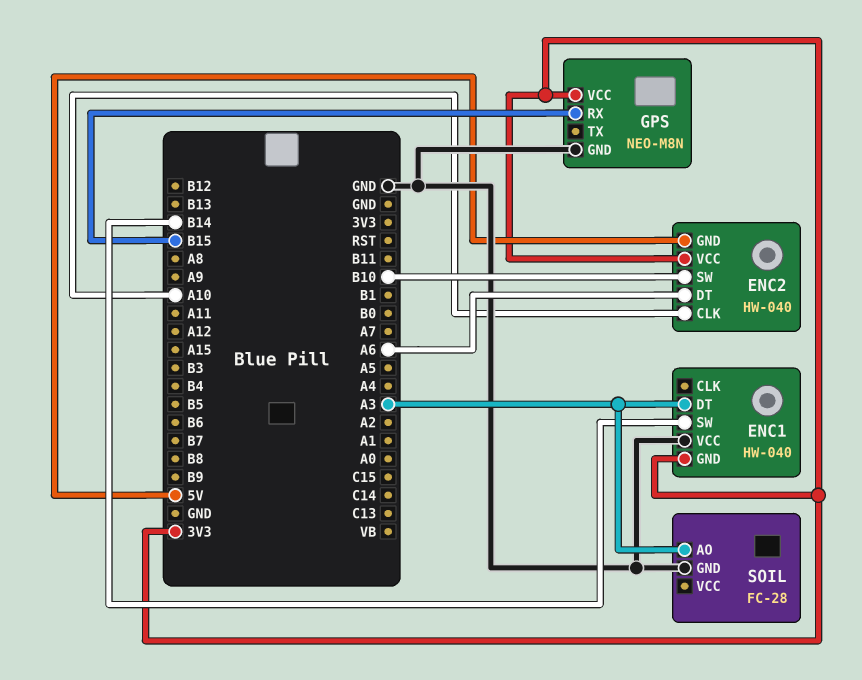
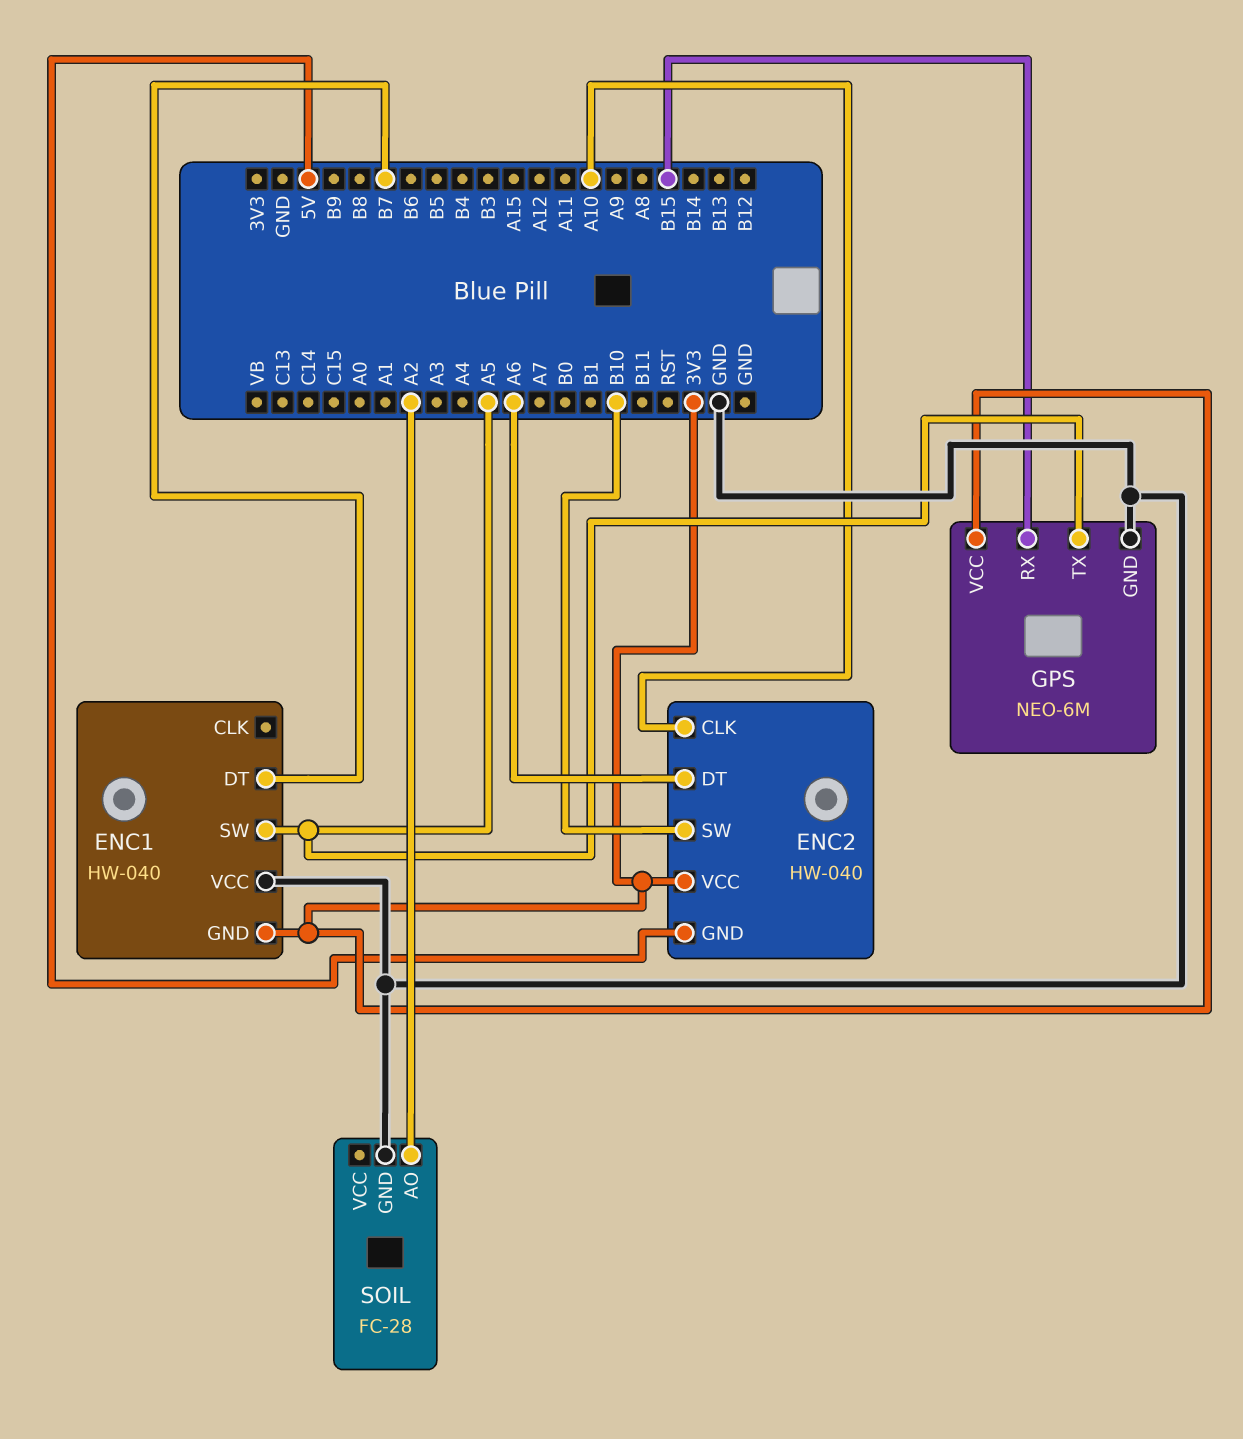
ENC1 pin DT: A3 -> B7
ENC1 pin SW: B14 -> A5
GPS: NEO-M8N -> NEO-6M
GPS pin TX: none -> A5
SOIL pin AO: A3 -> A2

